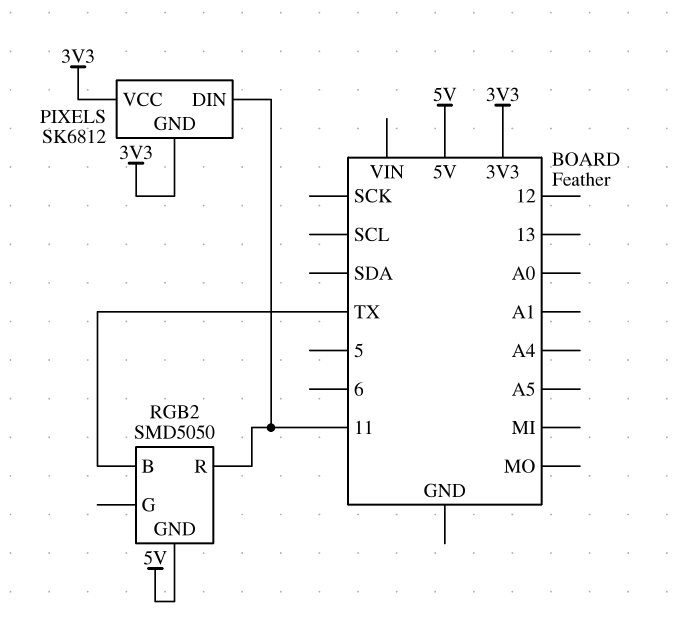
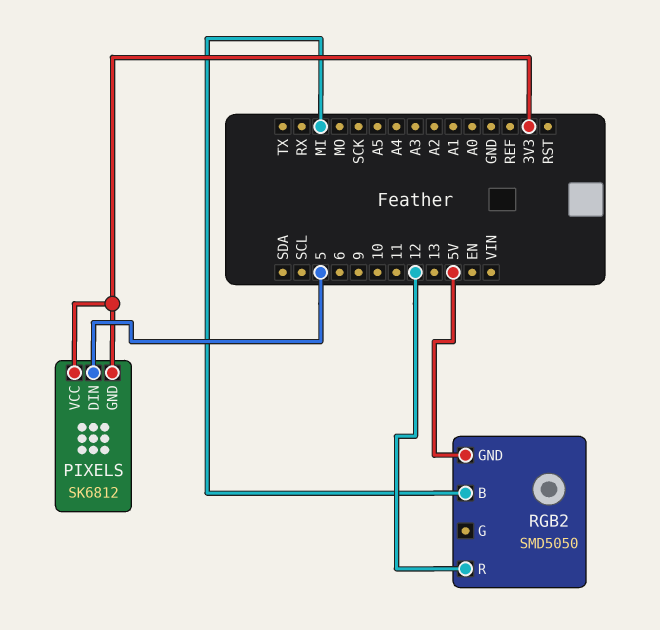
PIXELS pin DIN: 11 -> 5
RGB2 pin B: TX -> MI
RGB2 pin R: 11 -> 12

